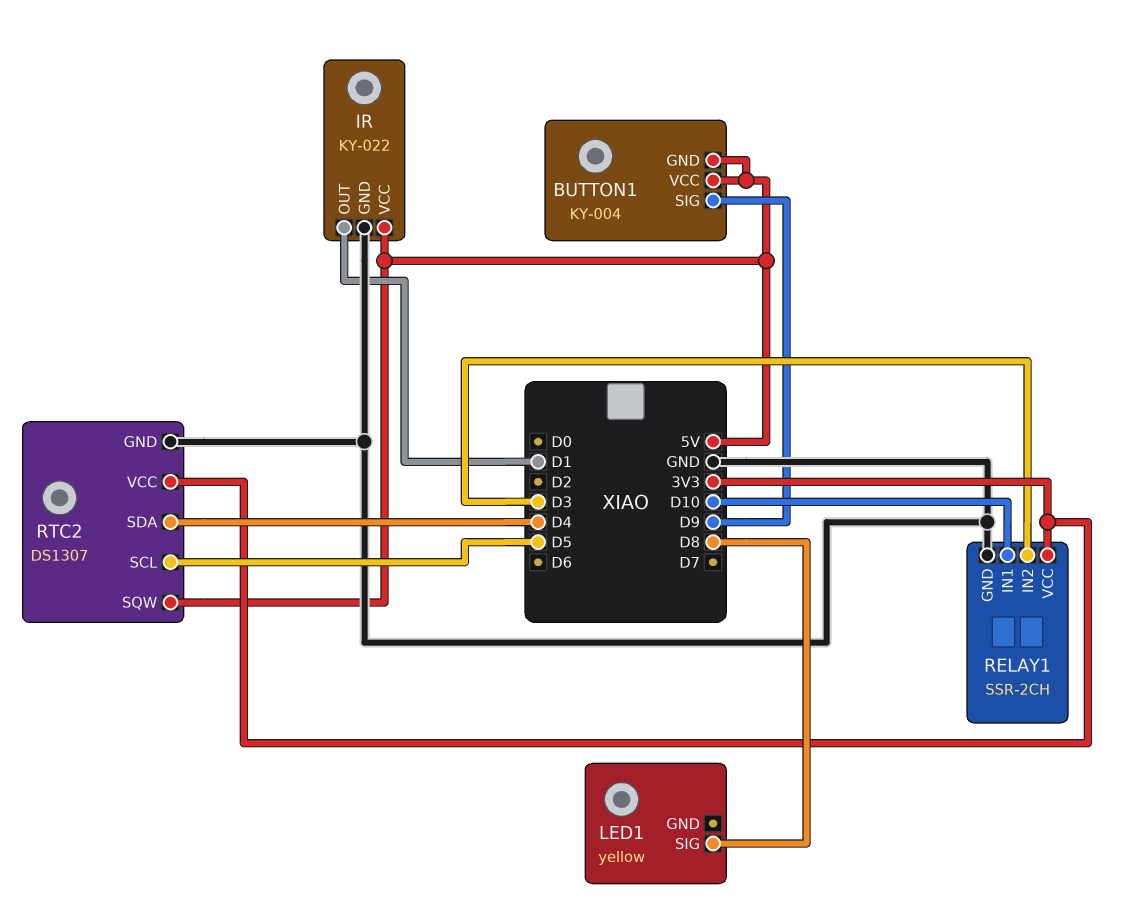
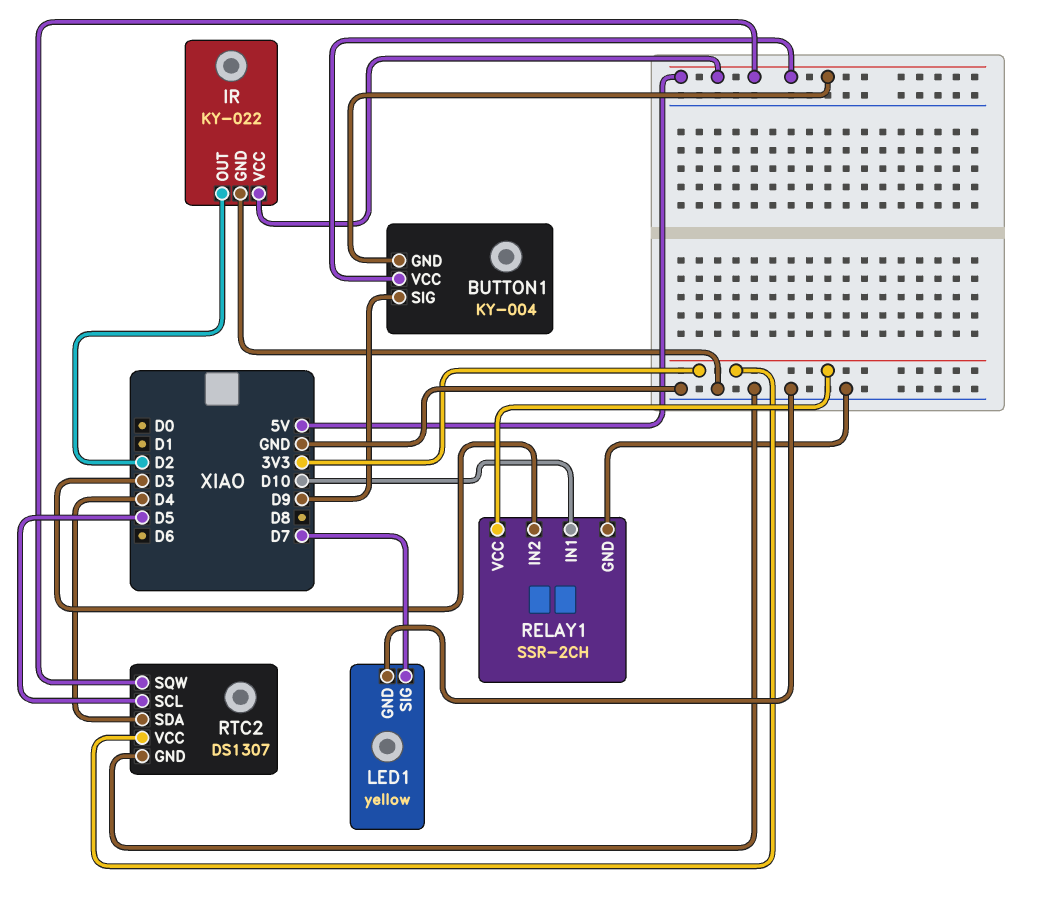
IR pin OUT: D1 -> D2
LED1 pin GND: none -> GND
LED1 pin SIG: D8 -> D7

